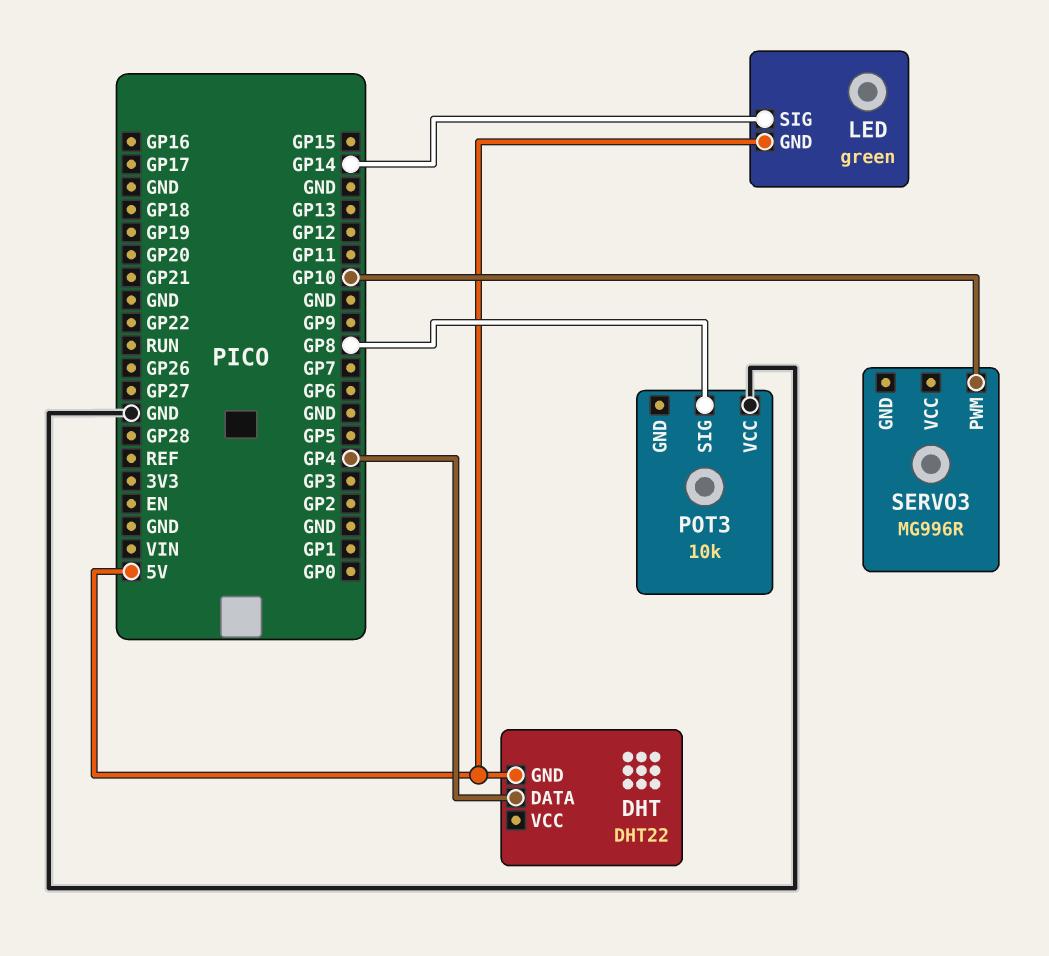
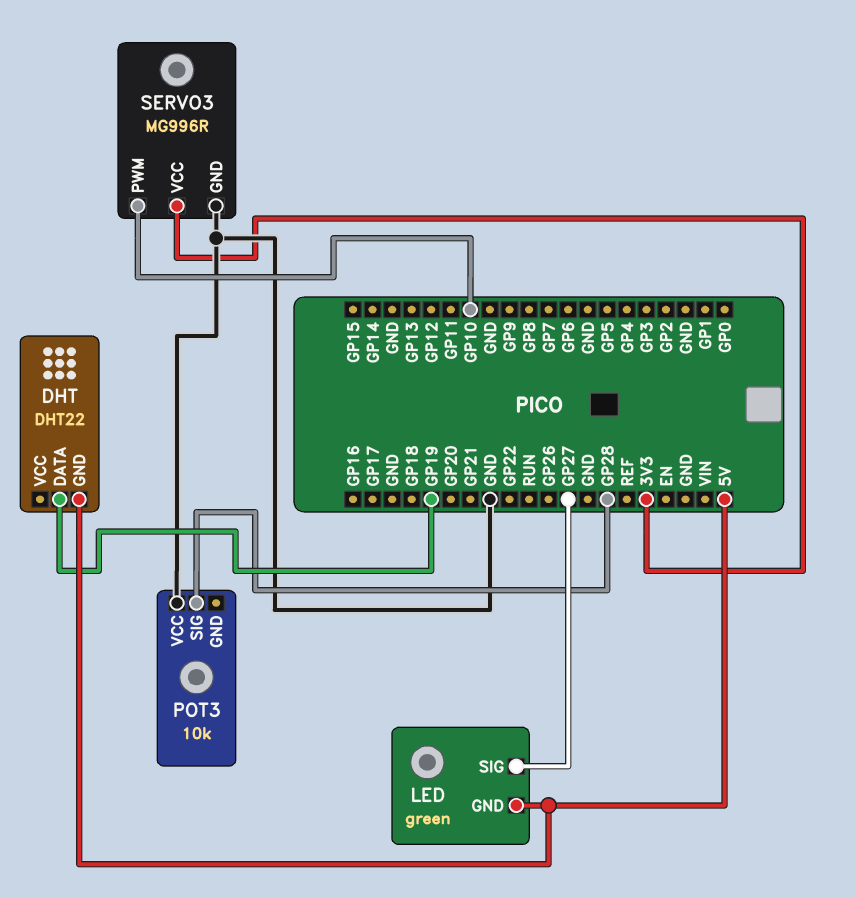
DHT pin DATA: GP4 -> GP19
LED pin SIG: GP14 -> GP27
POT3 pin SIG: GP8 -> GP28
SERVO3 pin GND: none -> GND
SERVO3 pin VCC: none -> 3V3

